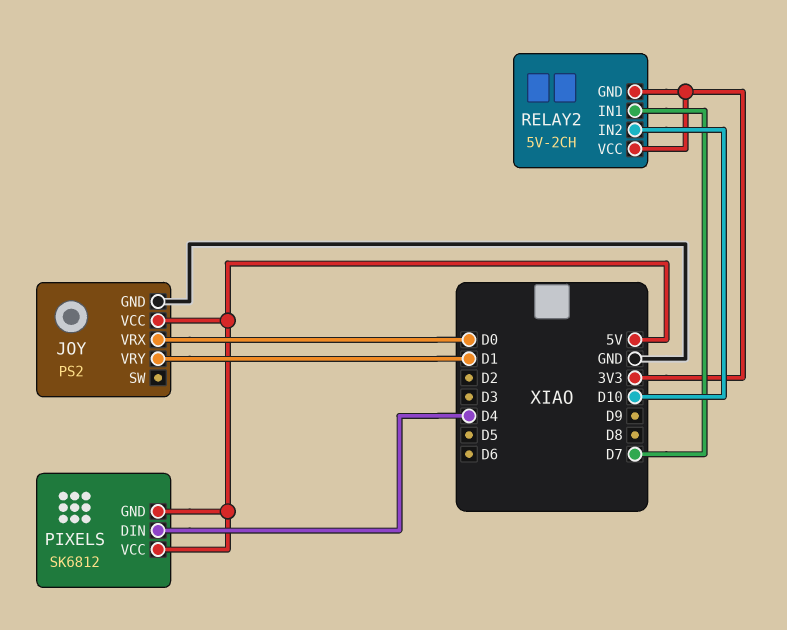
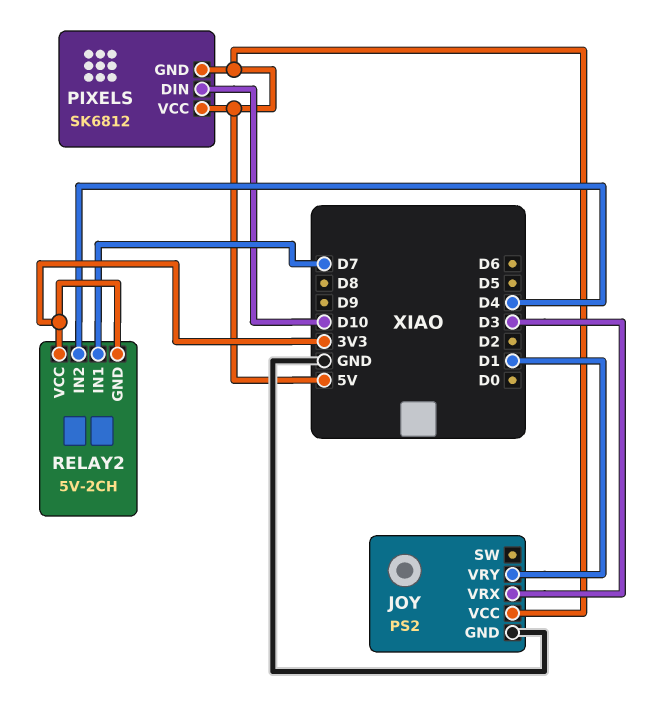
JOY pin VRX: D0 -> D3
PIXELS pin DIN: D4 -> D10
RELAY2 pin IN2: D10 -> D4

